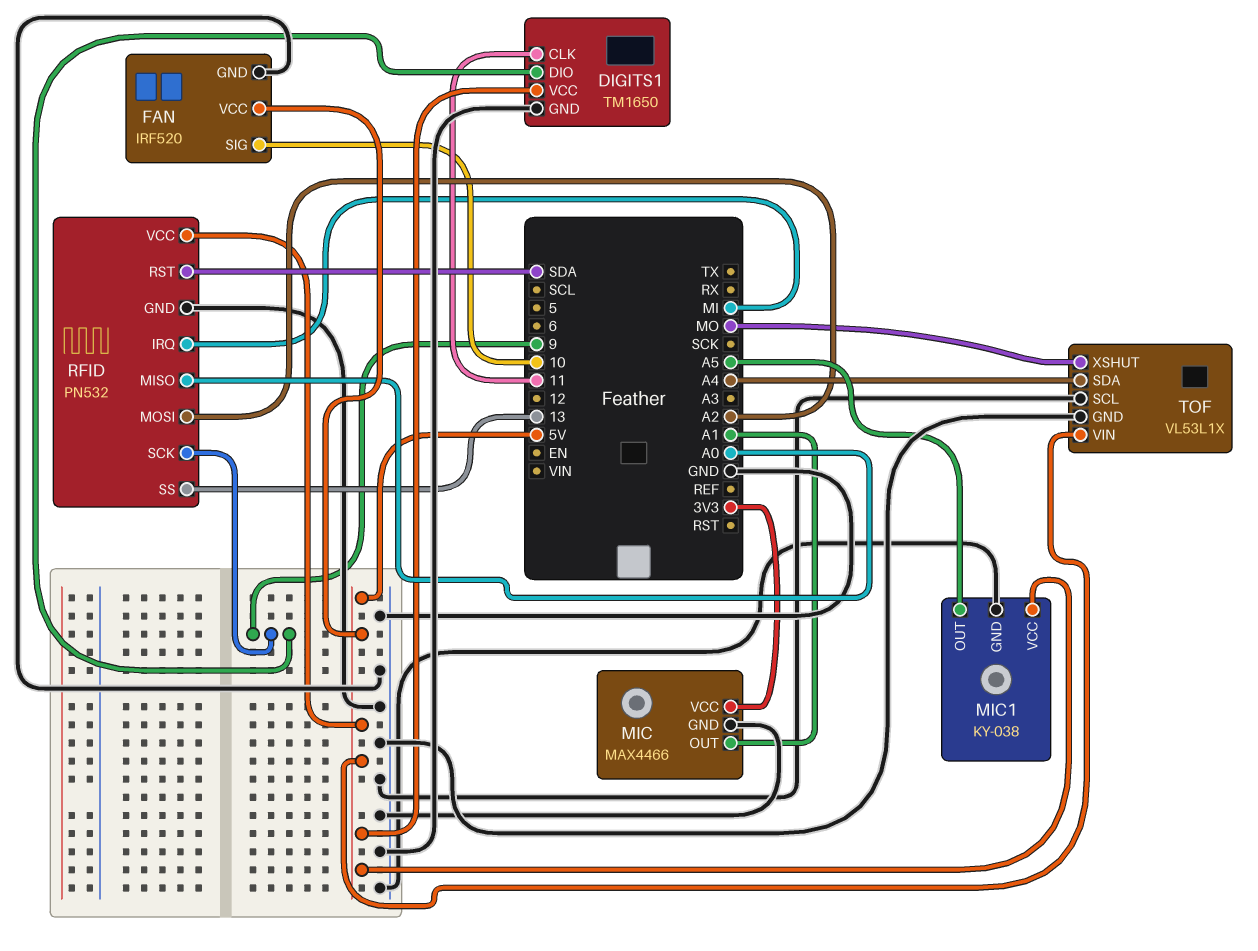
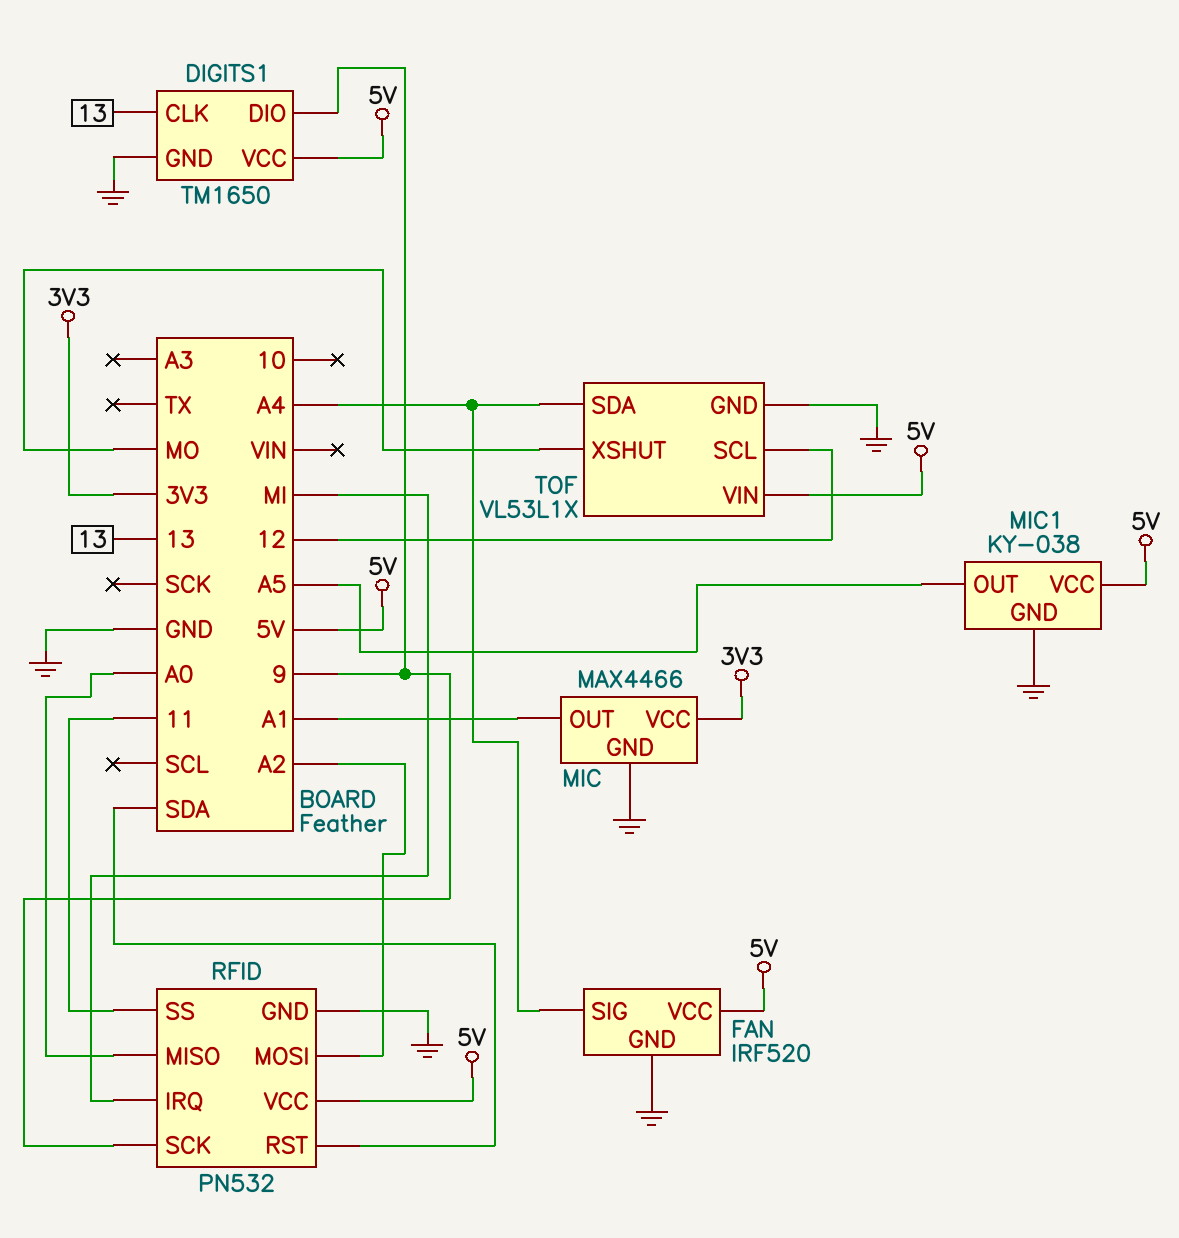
DIGITS1 pin CLK: 11 -> 13
FAN pin SIG: 10 -> A4
RFID pin SS: 13 -> 11
TOF pin SCL: GND -> 12

